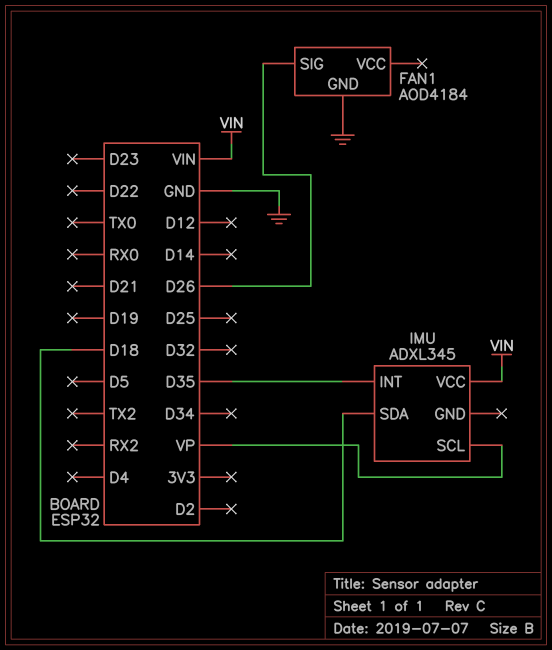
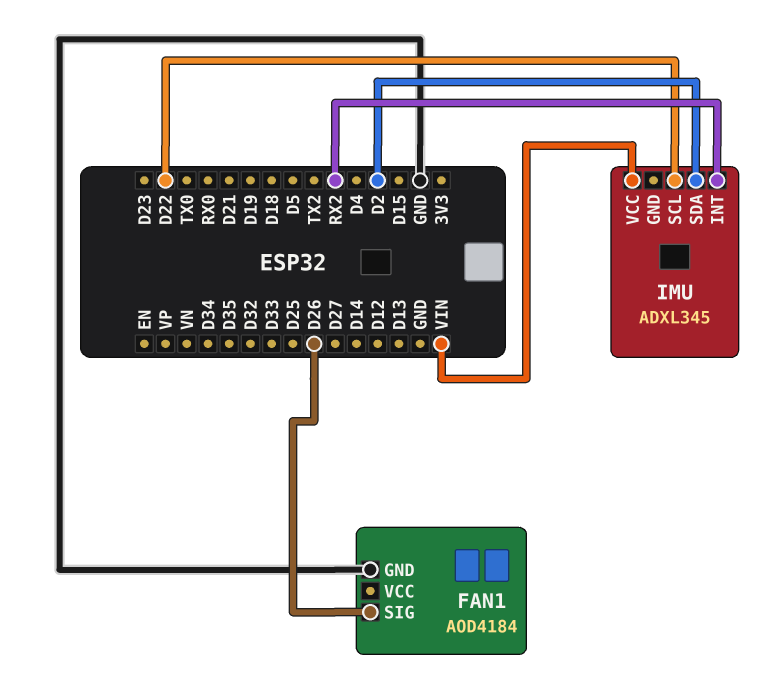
IMU pin INT: D35 -> RX2
IMU pin SCL: VP -> D22
IMU pin SDA: D18 -> D2

